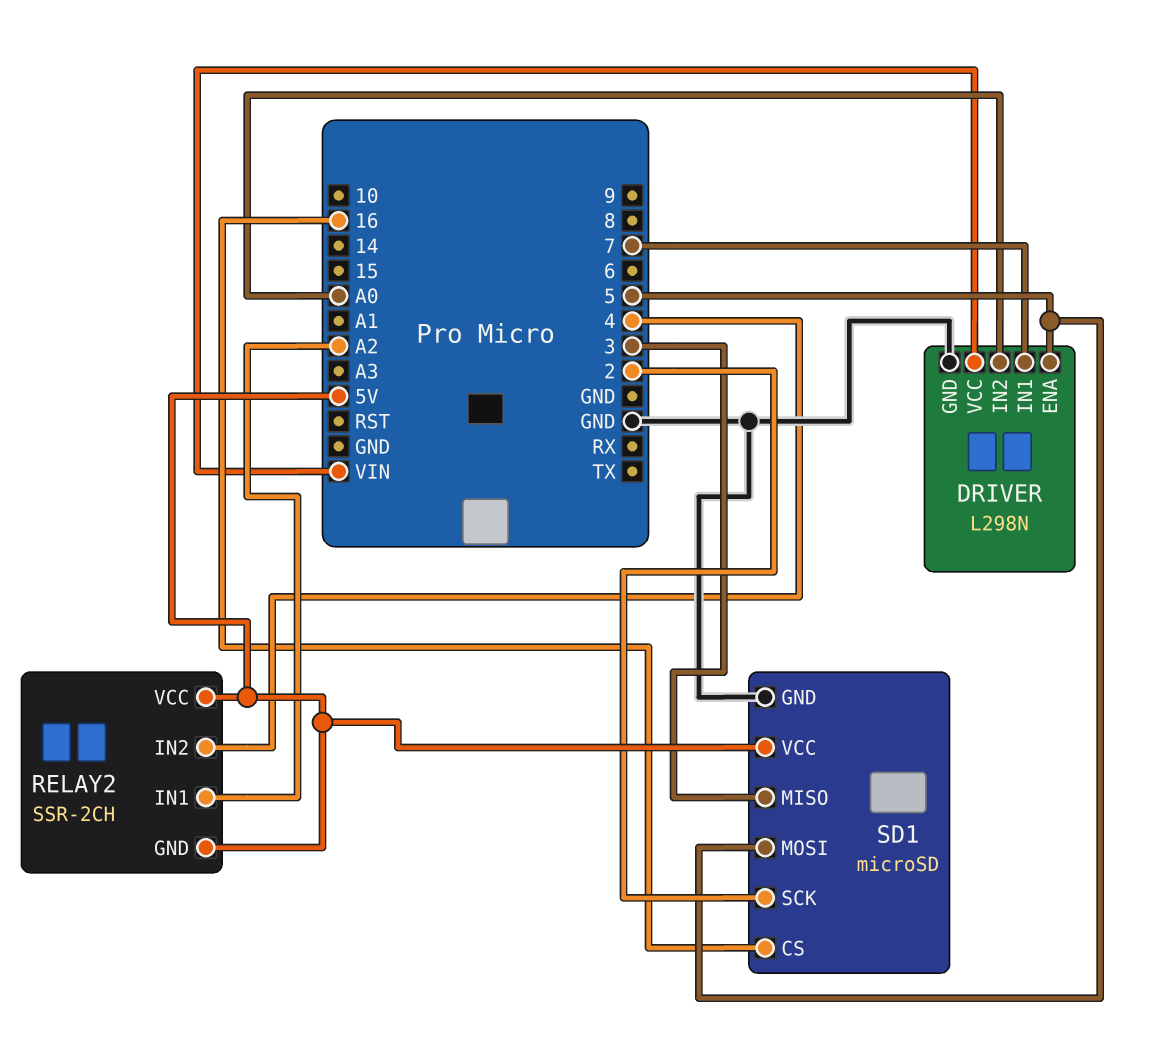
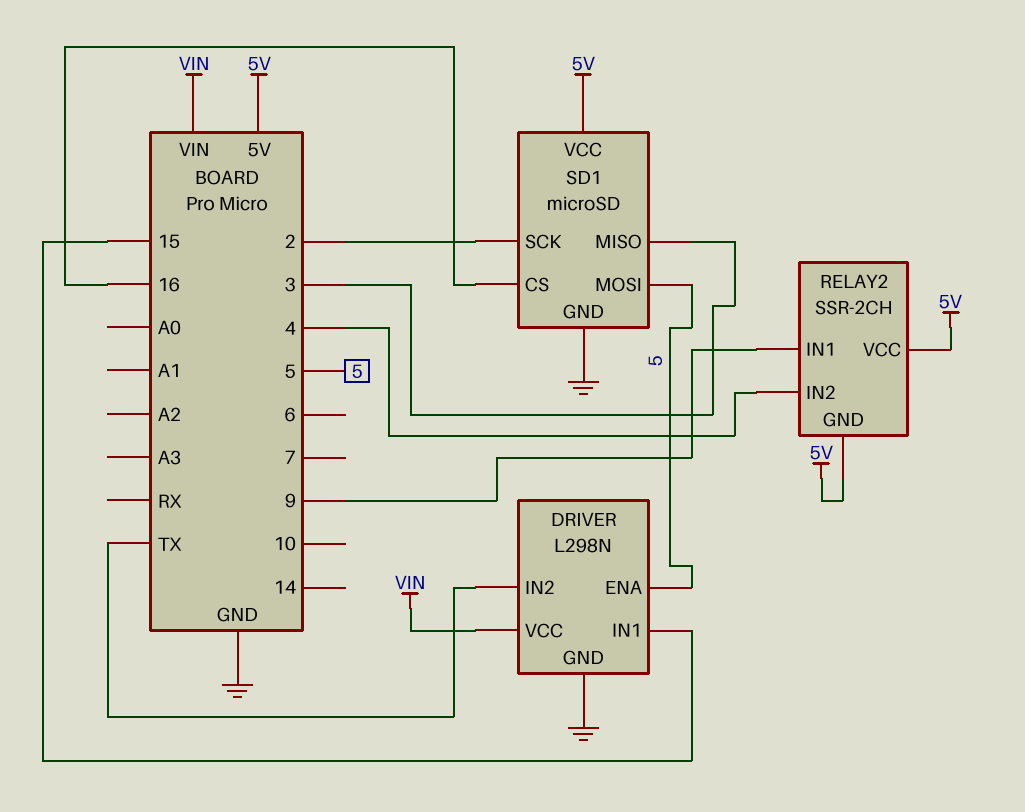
DRIVER pin IN1: 7 -> 15
DRIVER pin IN2: A0 -> TX
RELAY2 pin IN1: A2 -> 9

